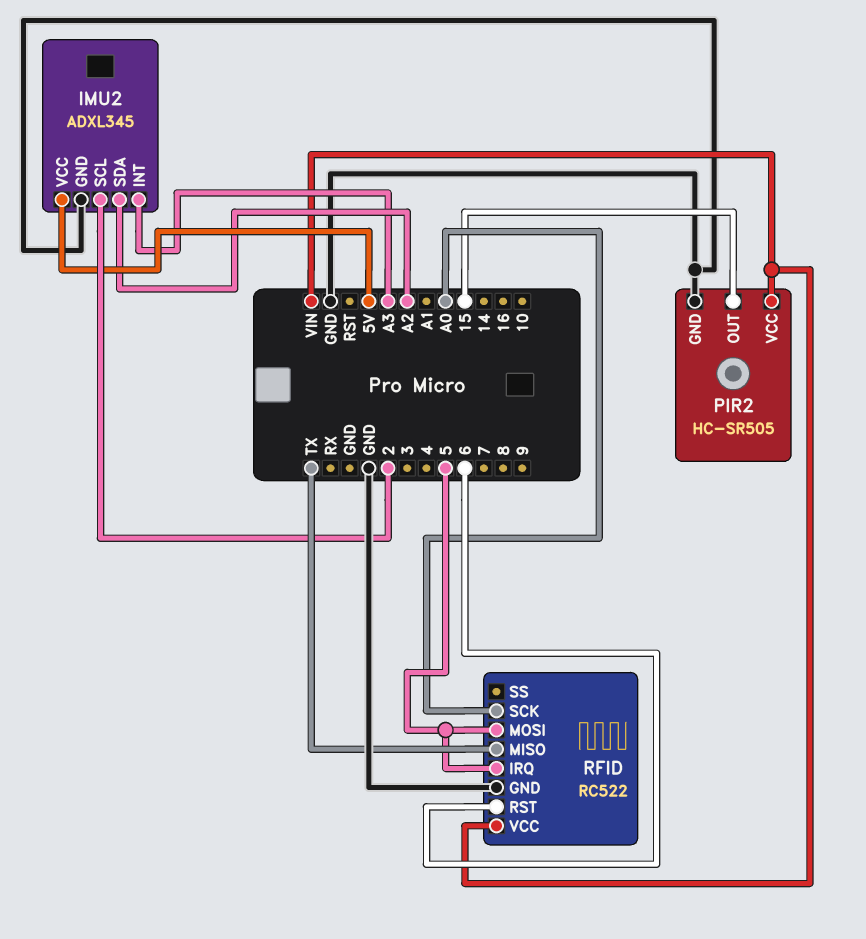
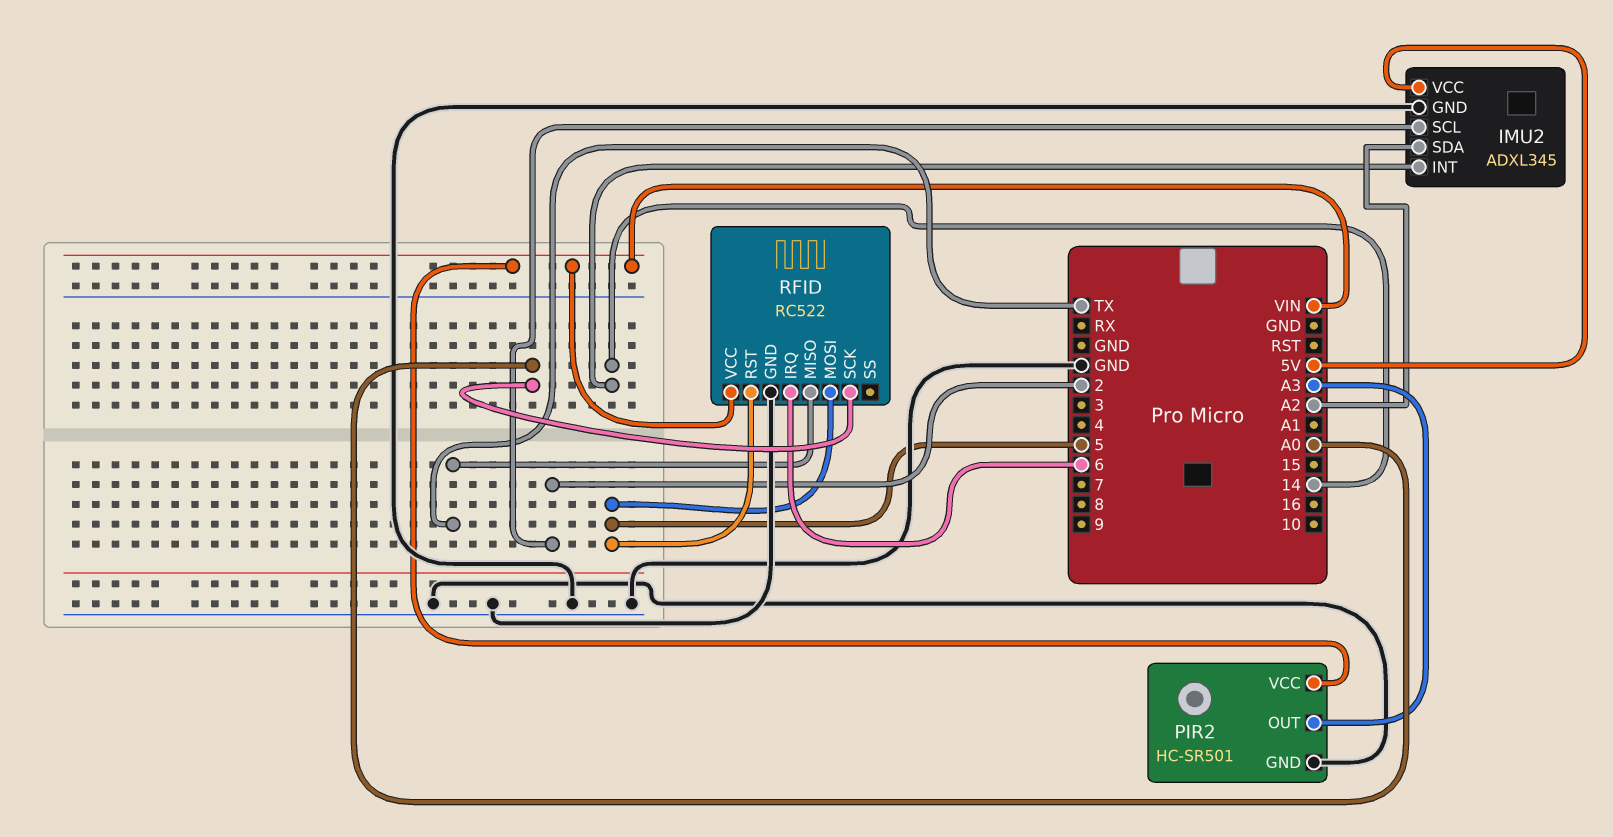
IMU2 pin INT: A3 -> 14
PIR2: HC-SR505 -> HC-SR501
PIR2 pin OUT: 15 -> A3
RFID pin IRQ: 5 -> 6
RFID pin RST: 6 -> 5

